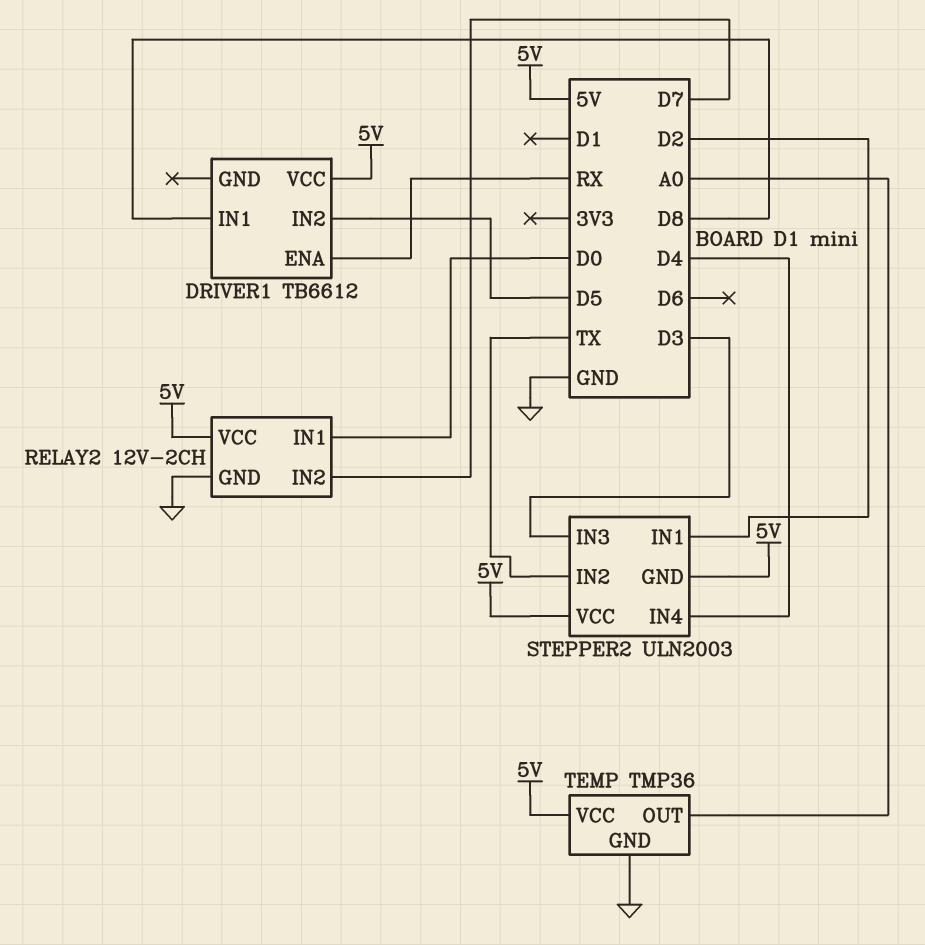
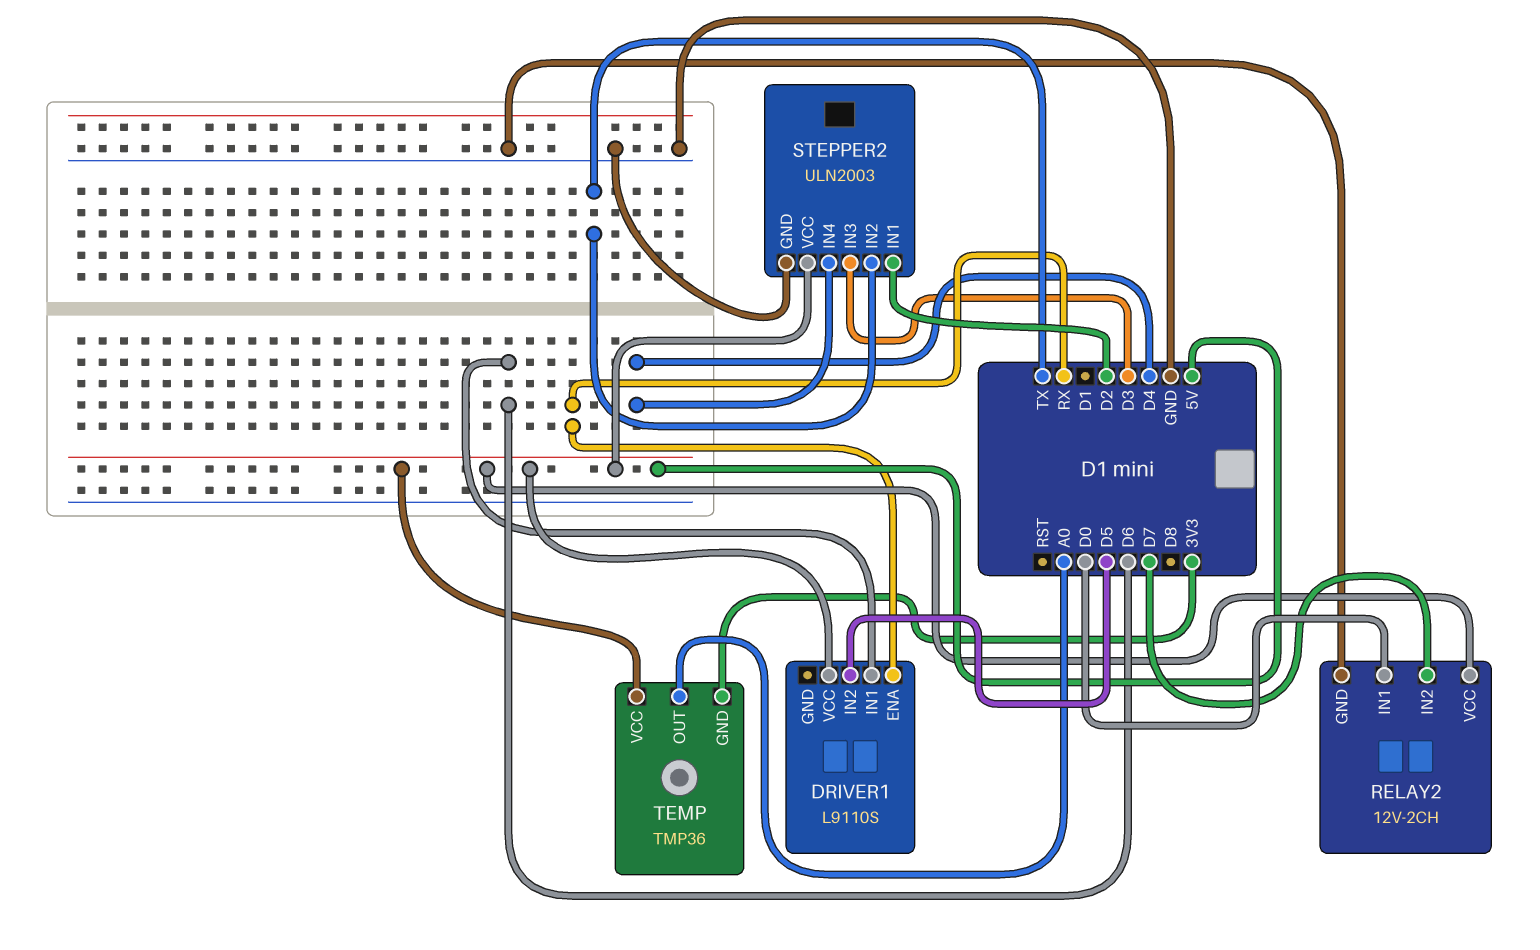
DRIVER1: TB6612 -> L9110S
DRIVER1 pin IN1: D8 -> D6
STEPPER2 pin GND: 5V -> GND
TEMP pin GND: GND -> 3V3

